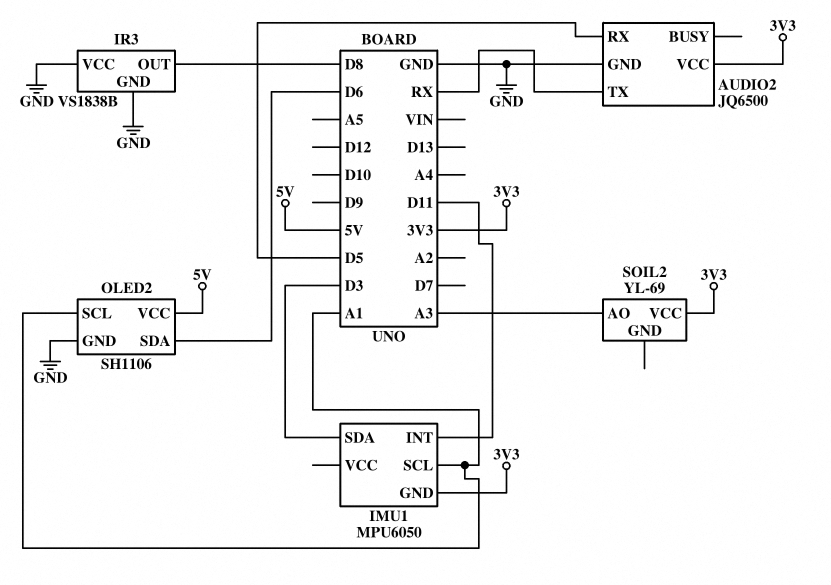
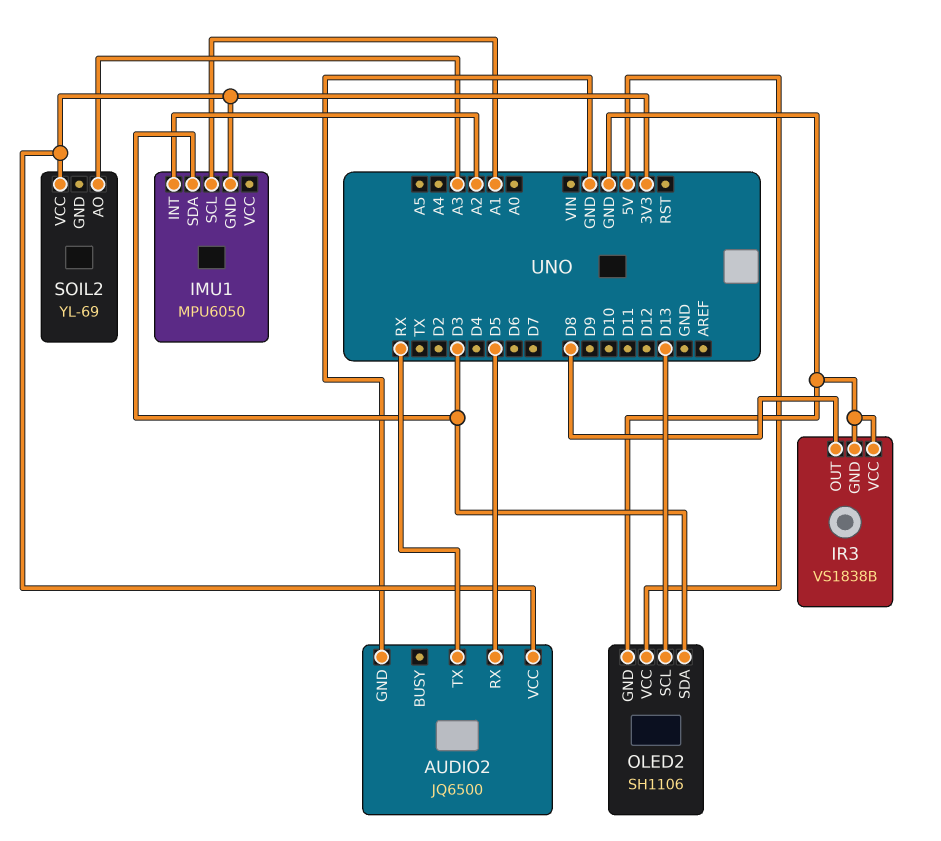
IMU1 pin INT: D11 -> A2
OLED2 pin SCL: A1 -> D13
OLED2 pin SDA: D6 -> D3

